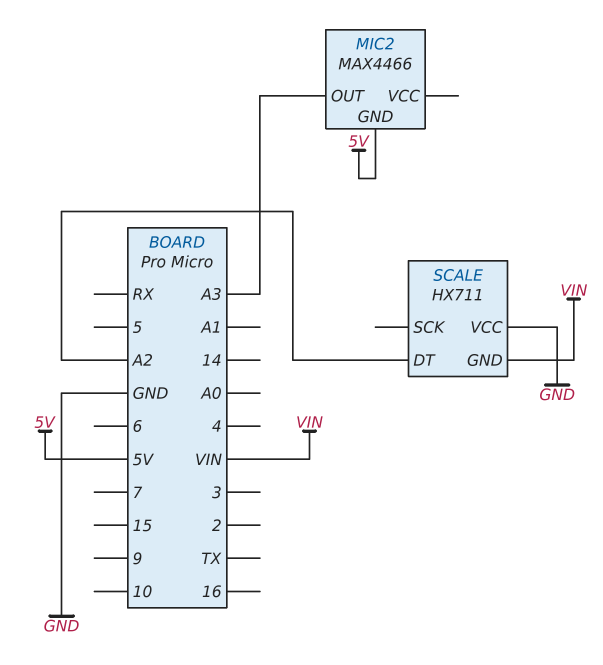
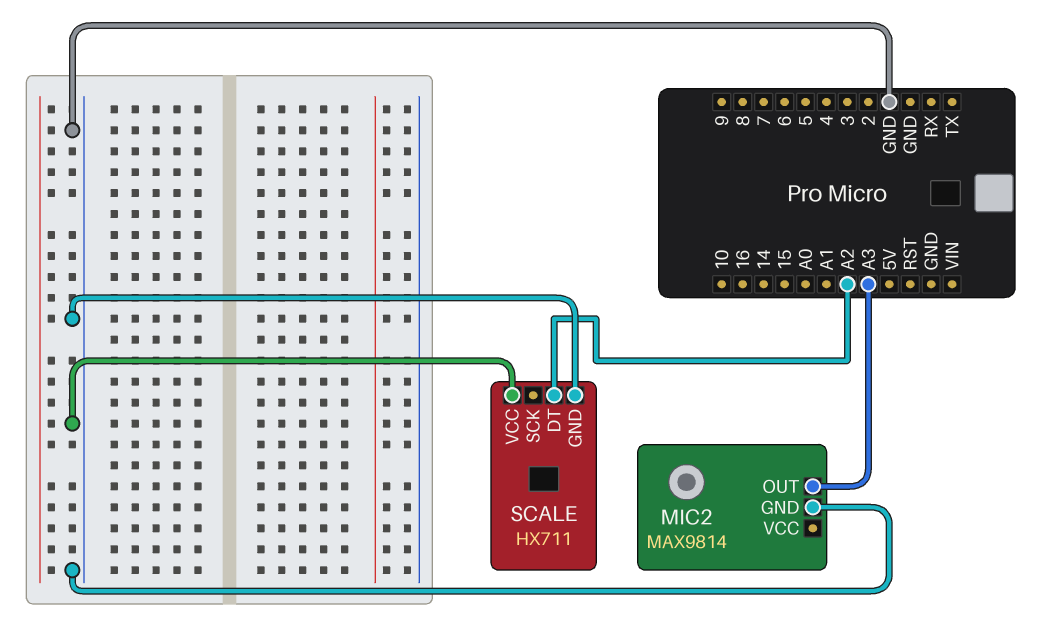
MIC2: MAX4466 -> MAX9814
MIC2 pin GND: 5V -> GND
SCALE pin GND: VIN -> GND

